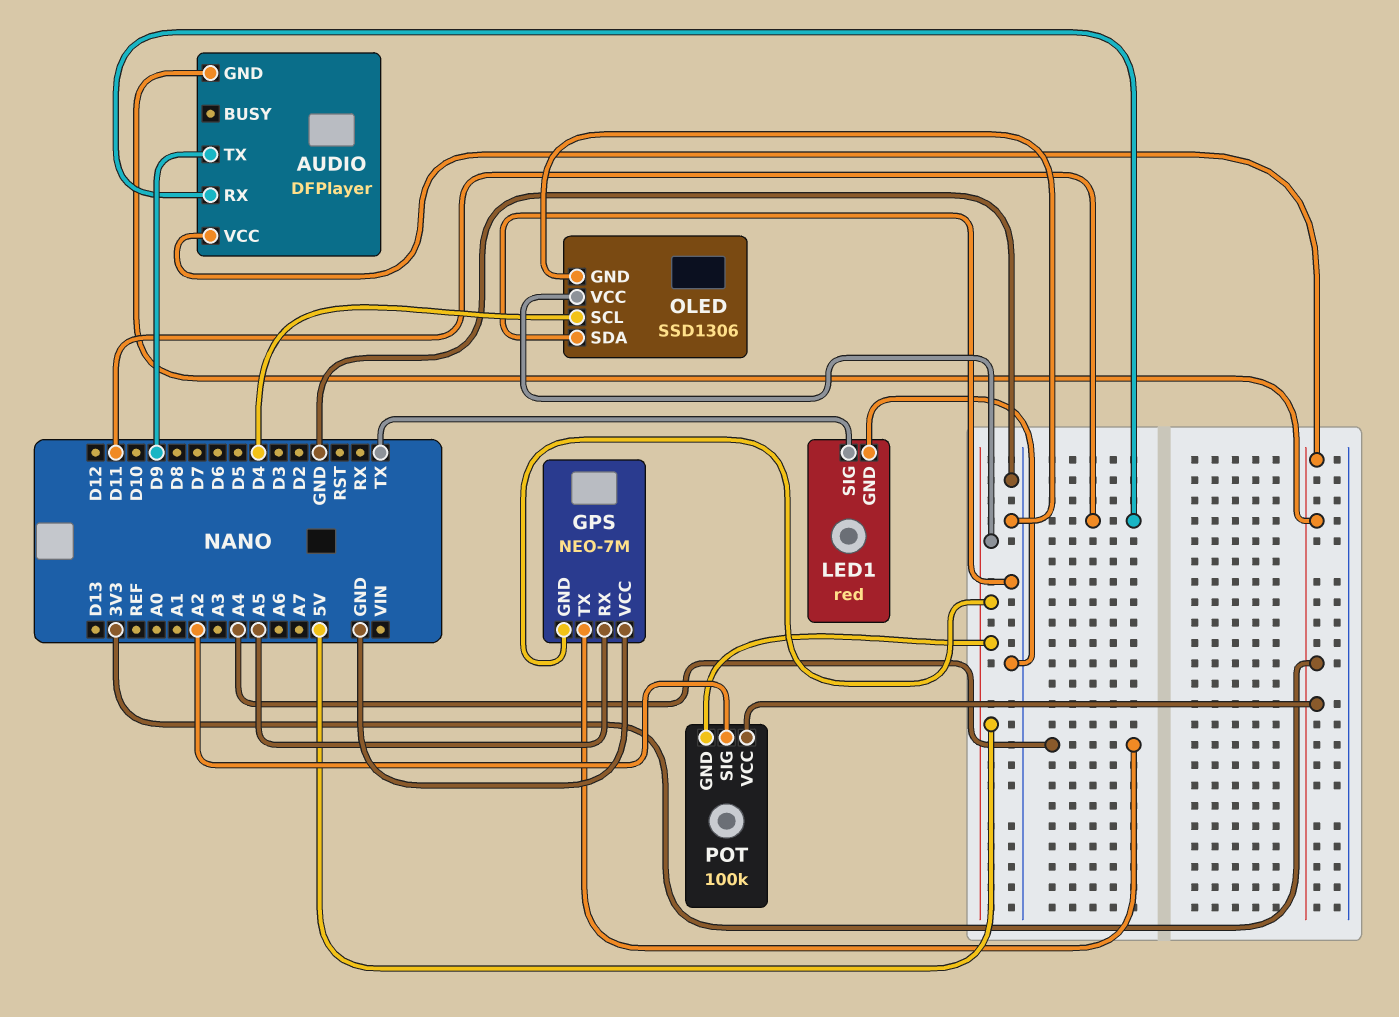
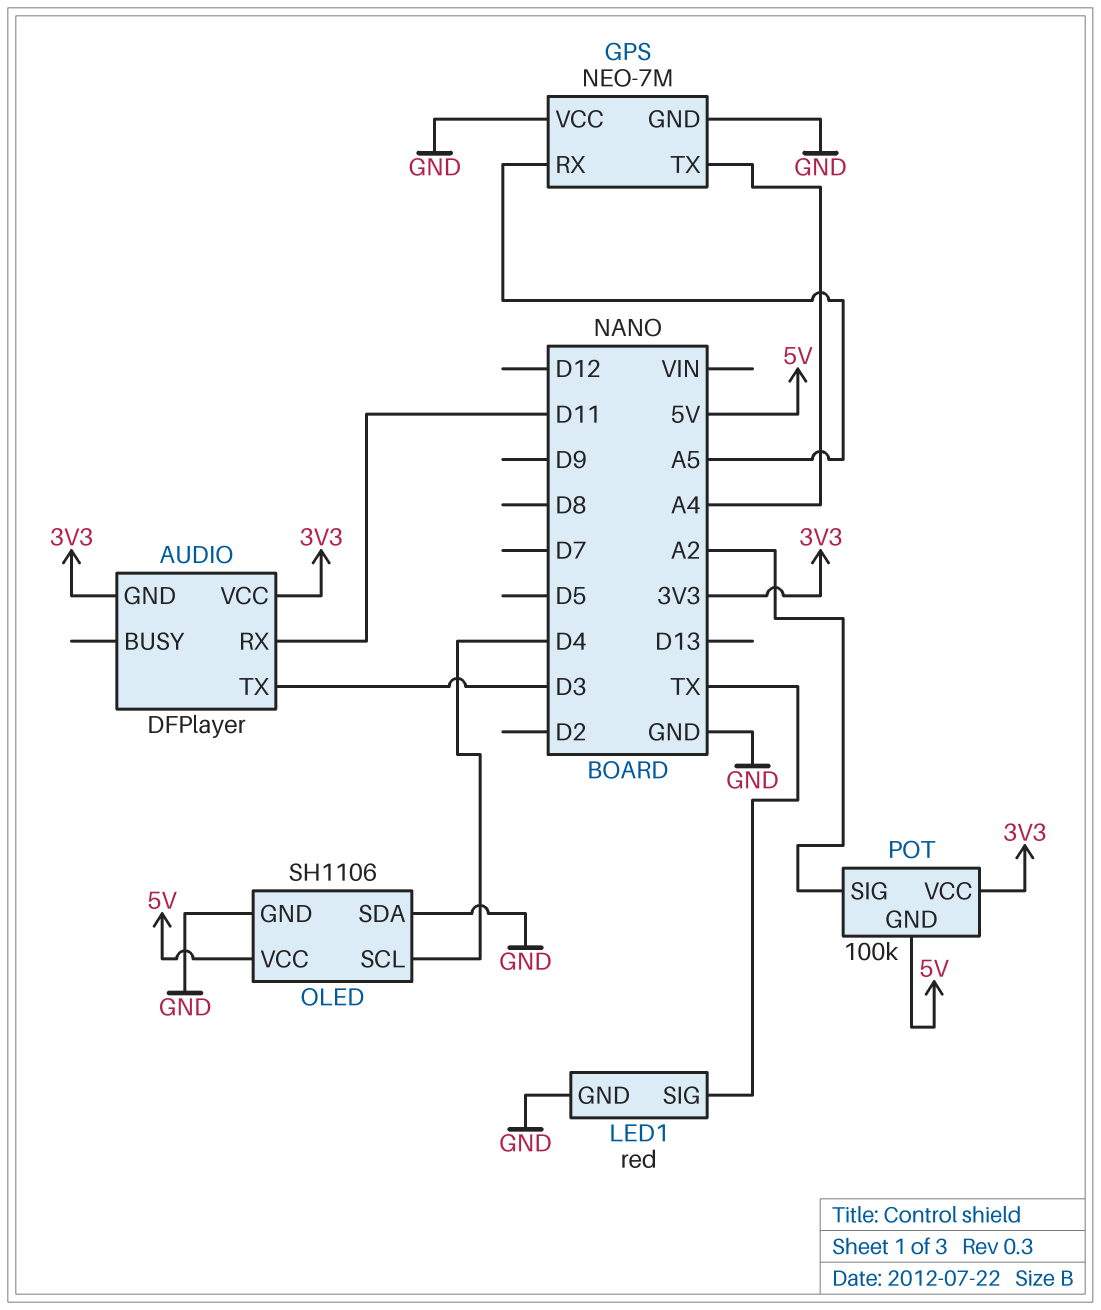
AUDIO pin TX: D9 -> D3
GPS pin GND: 5V -> GND
OLED: SSD1306 -> SH1106

